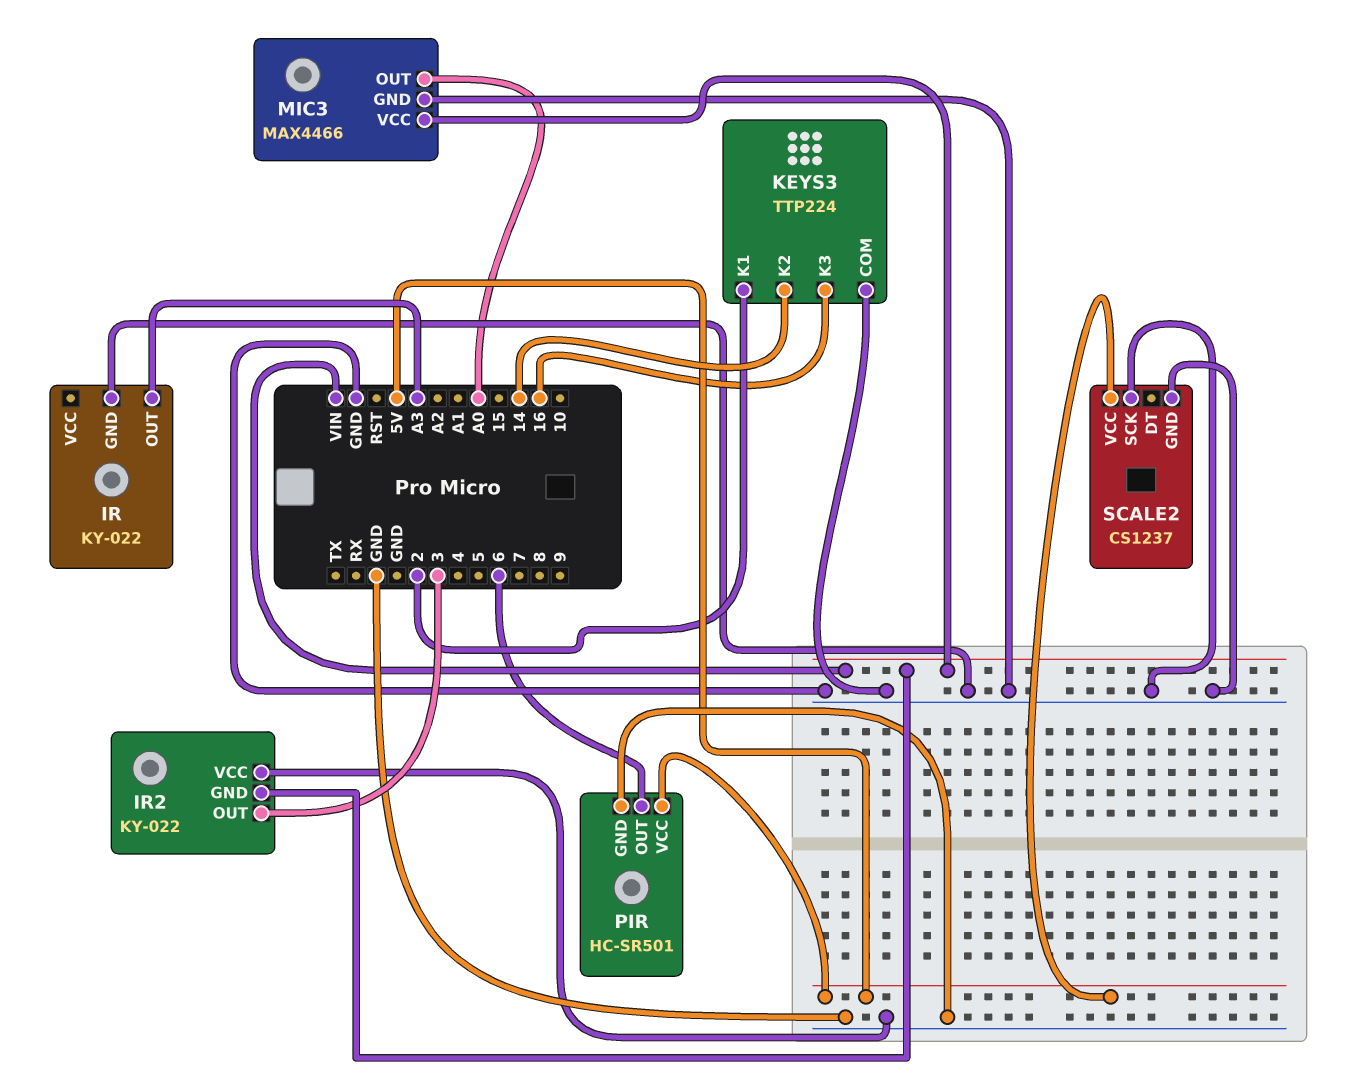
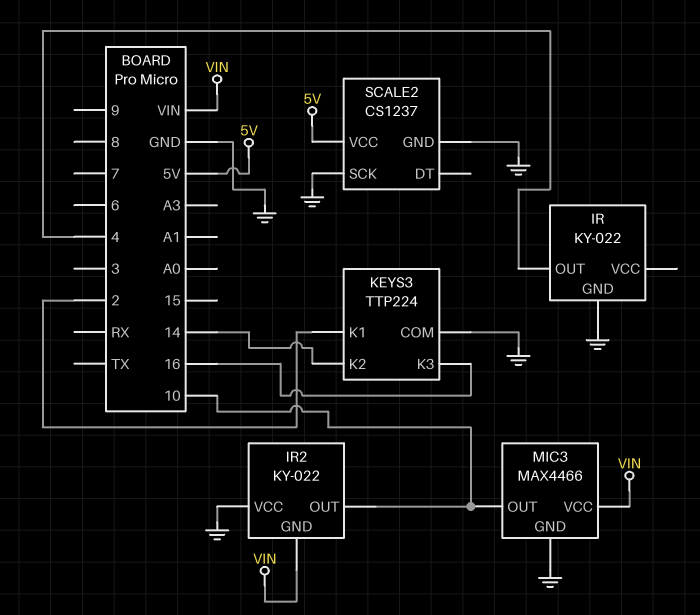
IR pin OUT: A3 -> 4
IR2 pin OUT: 3 -> 10
MIC3 pin OUT: A0 -> 10
PIR: HC-SR501 -> none
PIR pin GND: GND -> none
PIR pin OUT: 6 -> none
PIR pin VCC: 5V -> none

